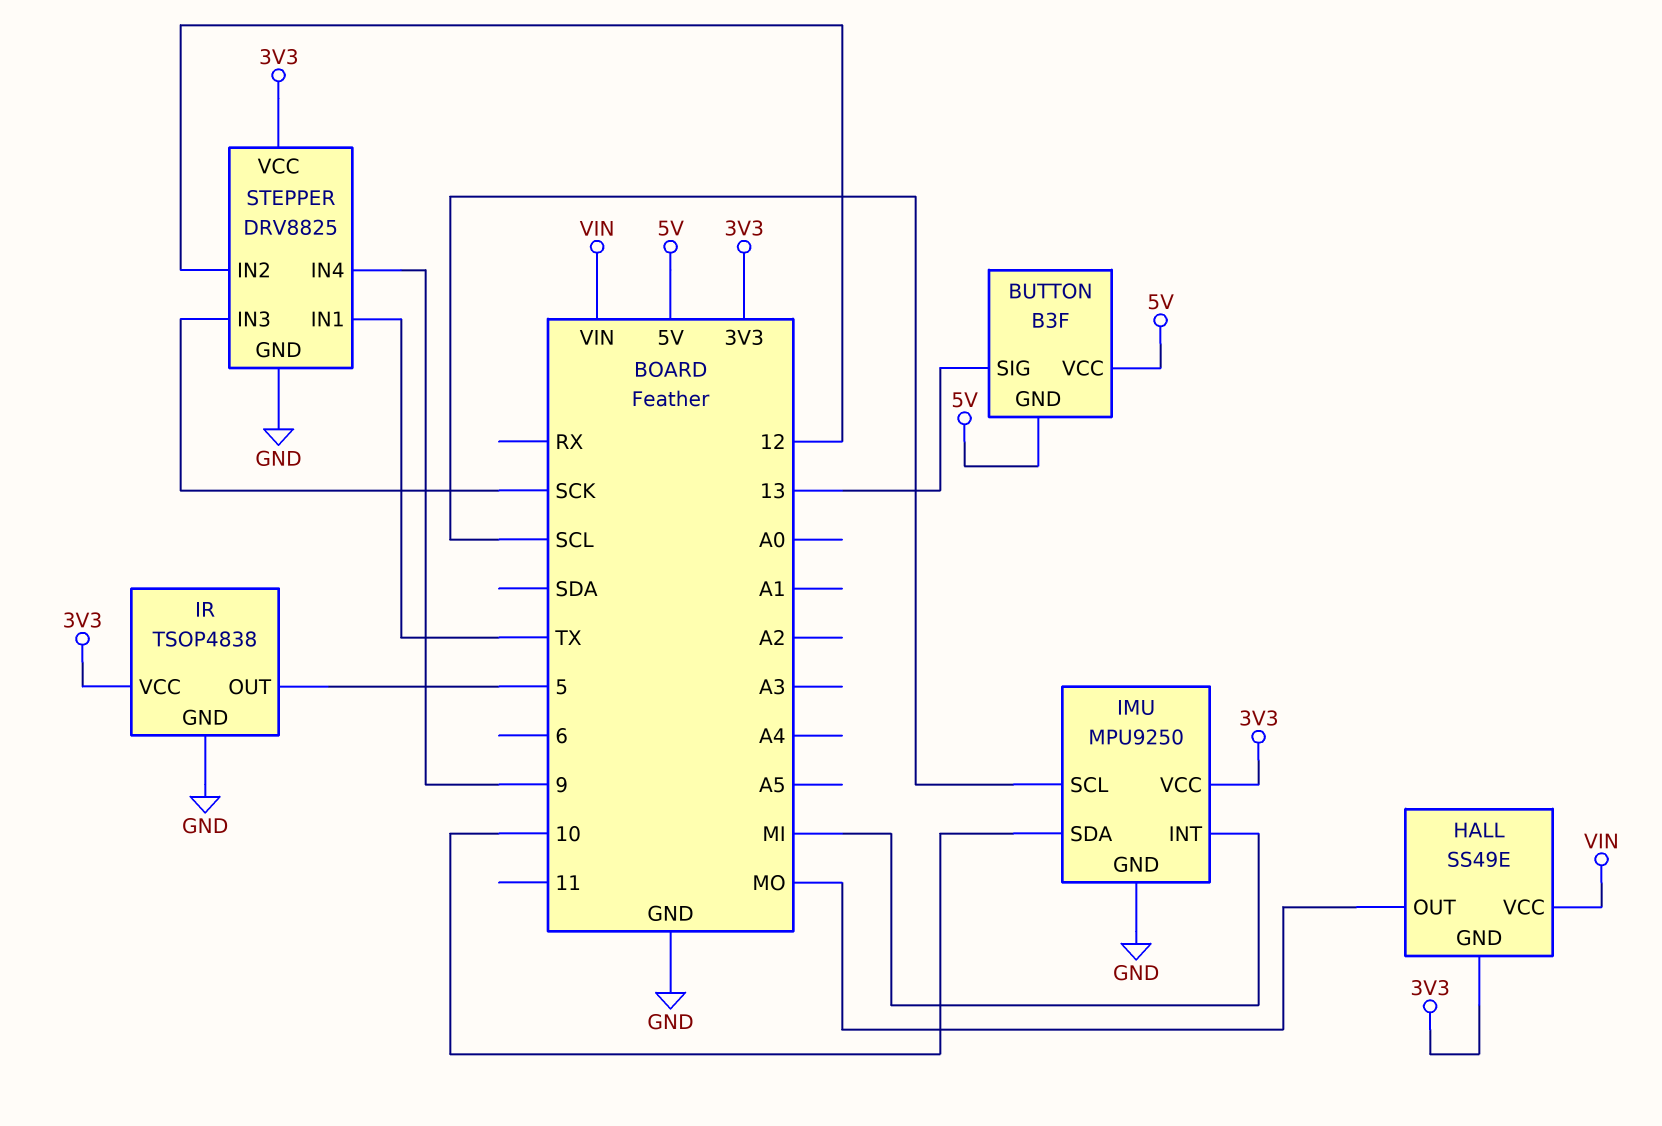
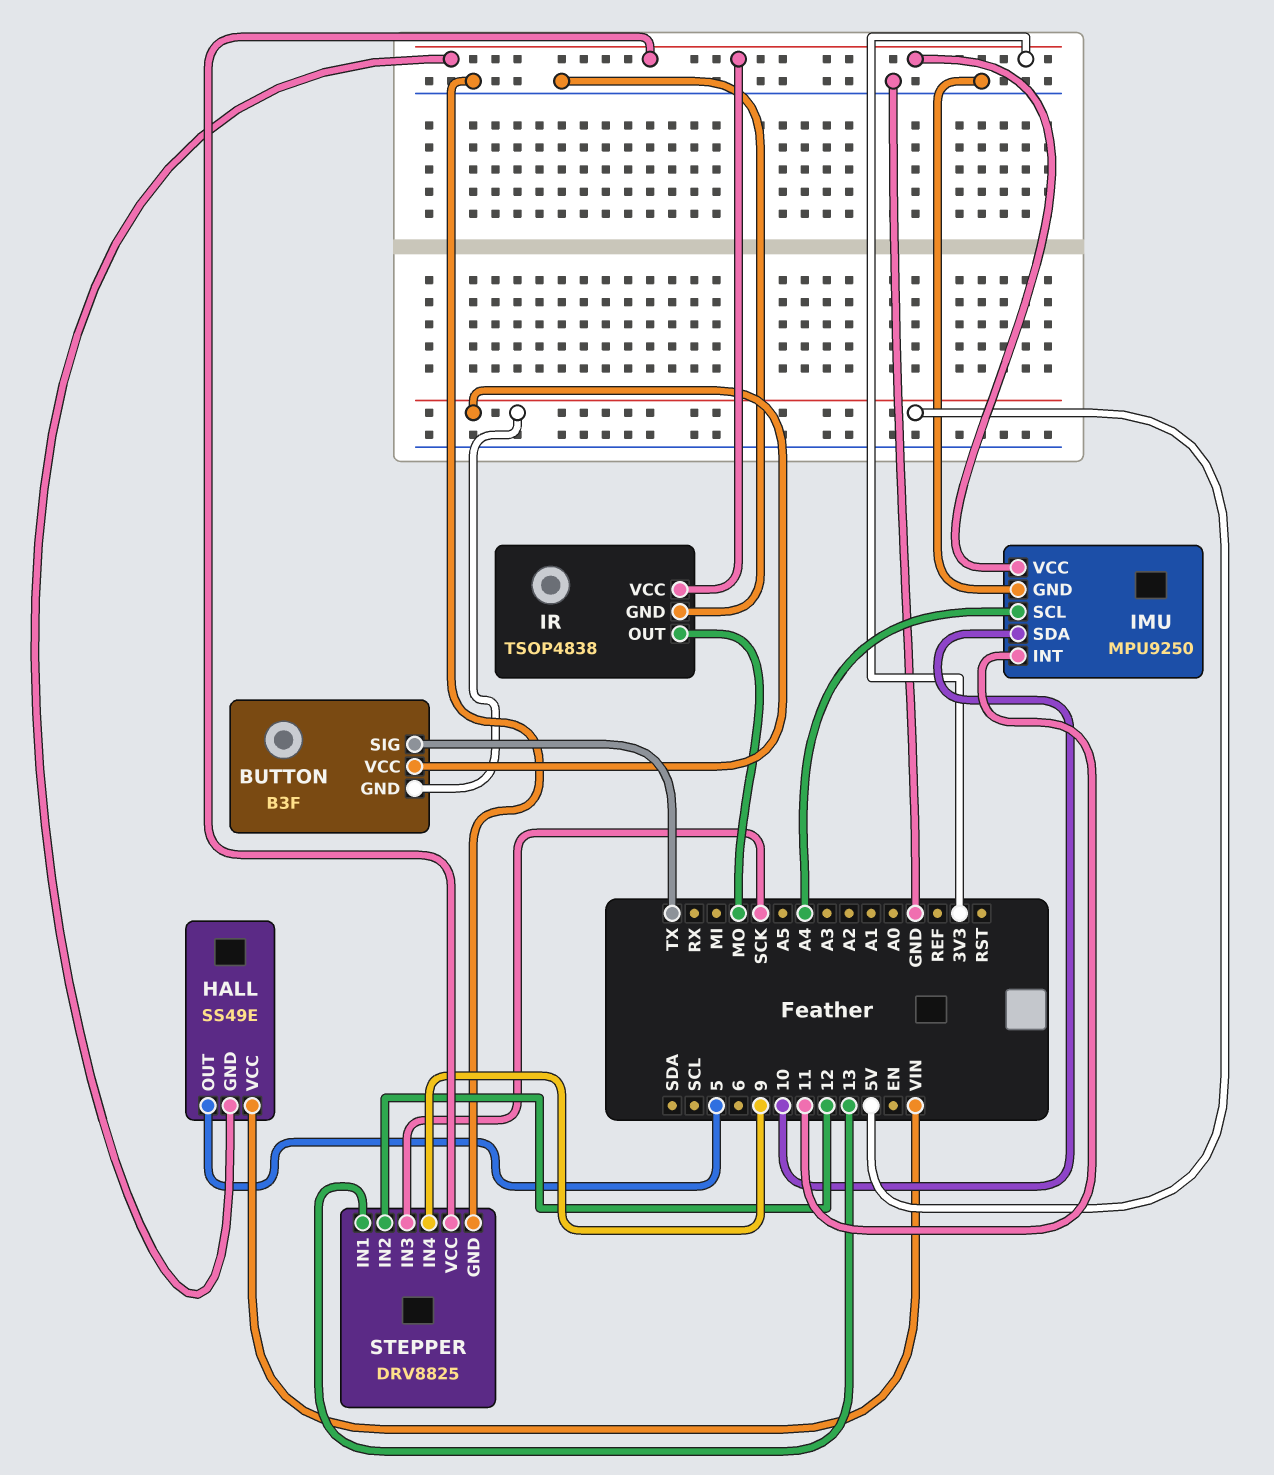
BUTTON pin SIG: 13 -> TX
HALL pin OUT: MO -> 5
IMU pin INT: MI -> 11
IMU pin SCL: SCL -> A4
IR pin OUT: 5 -> MO
STEPPER pin IN1: TX -> 13

